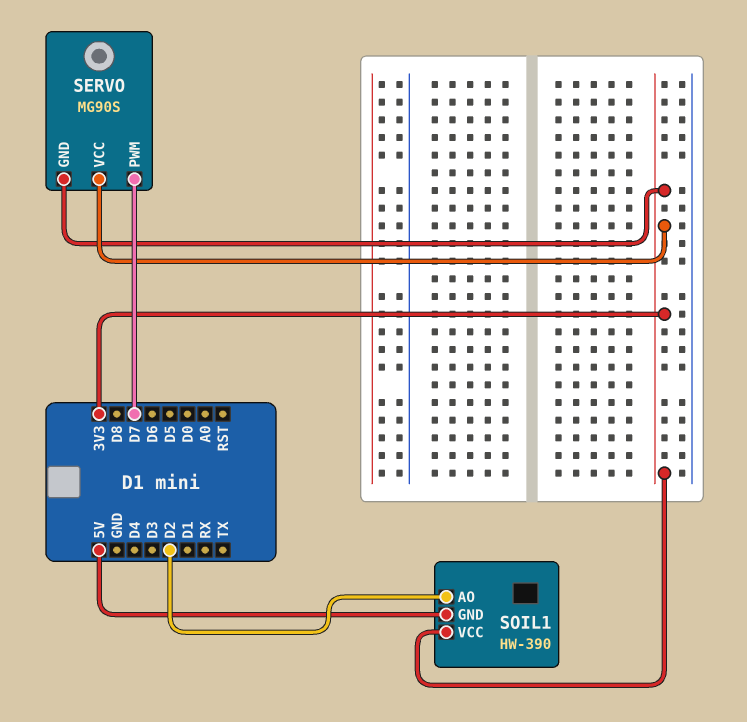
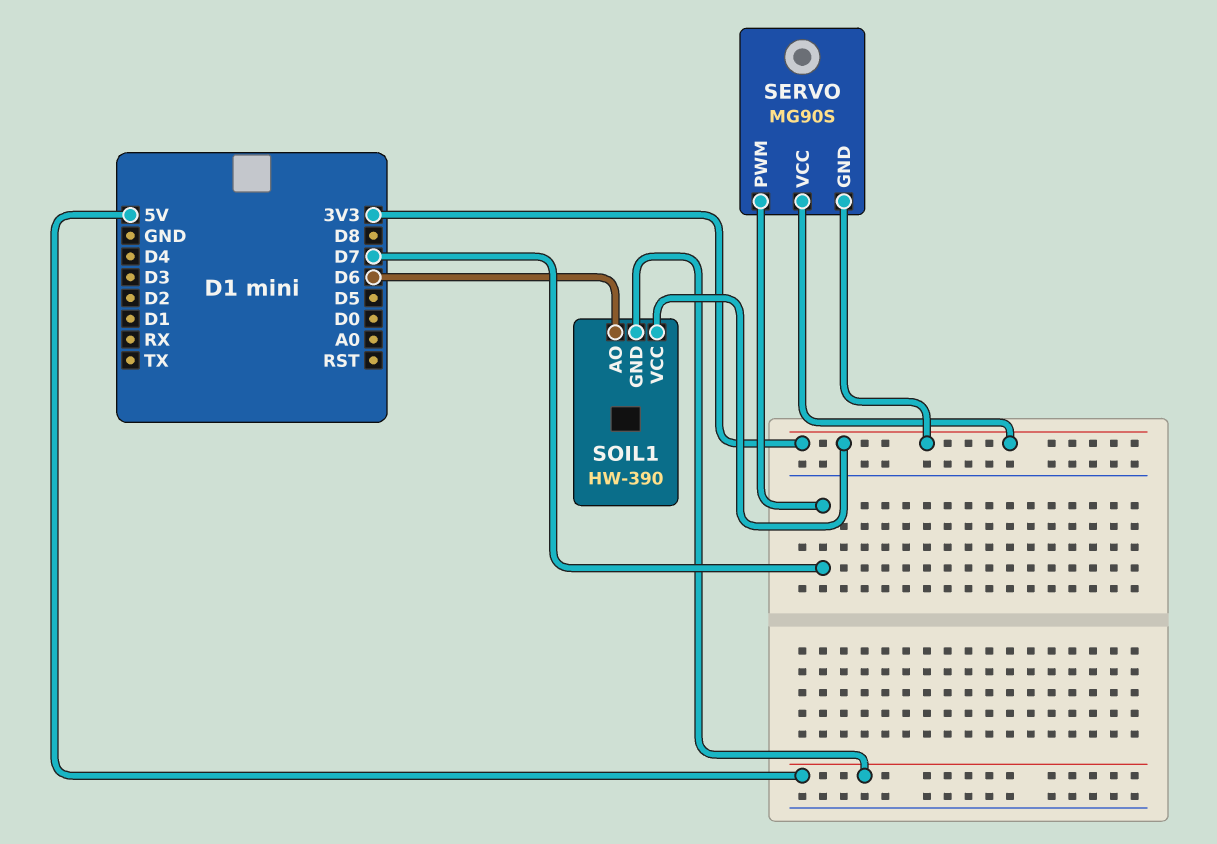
SOIL1 pin AO: D2 -> D6

